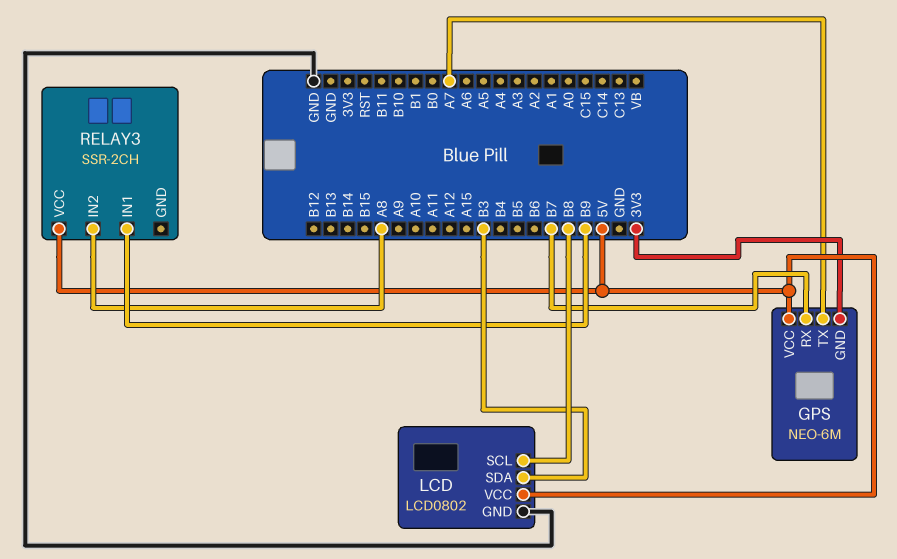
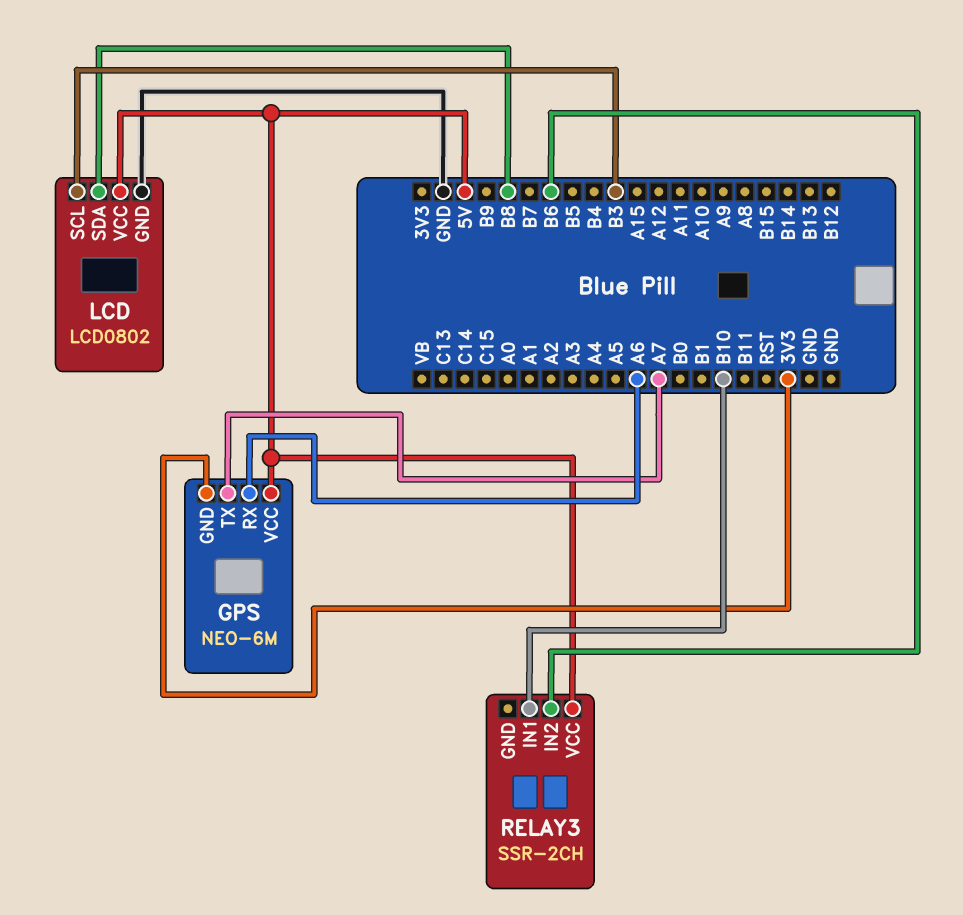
GPS pin RX: B7 -> A6
LCD pin SCL: B8 -> B3
LCD pin SDA: B3 -> B8
RELAY3 pin IN1: B9 -> B10
RELAY3 pin IN2: A8 -> B6

